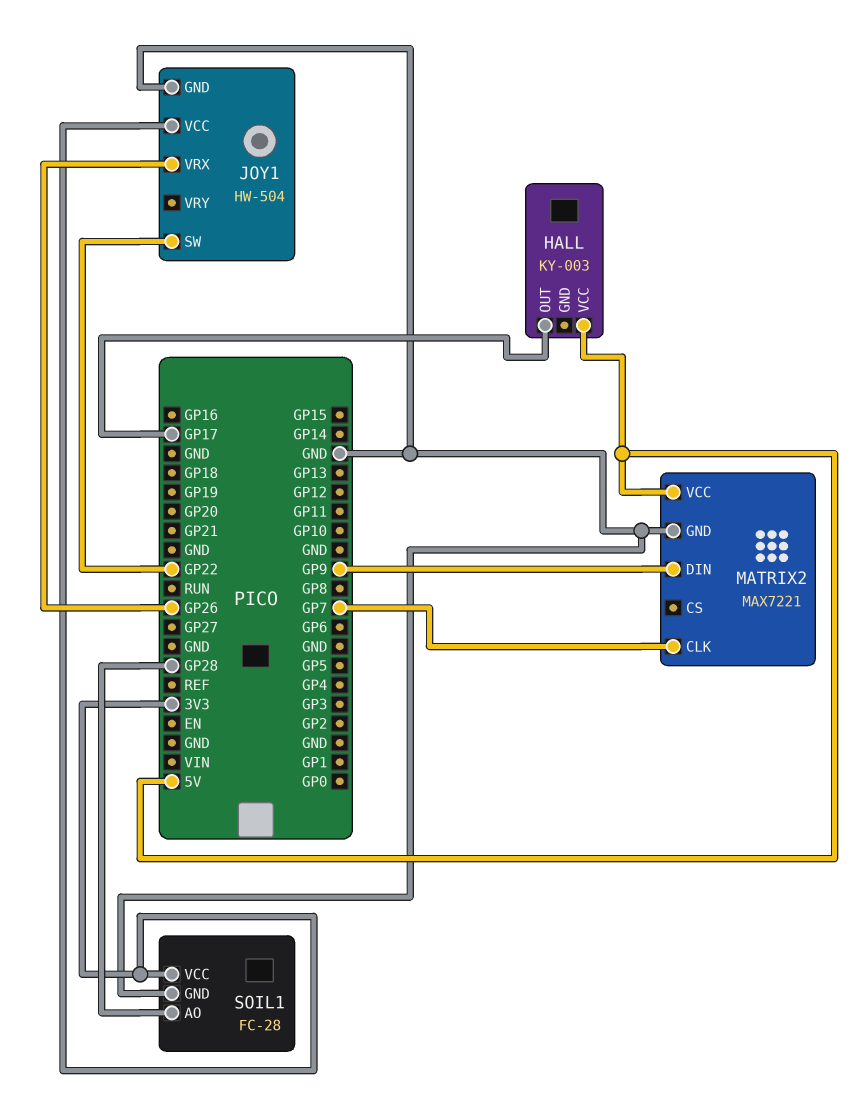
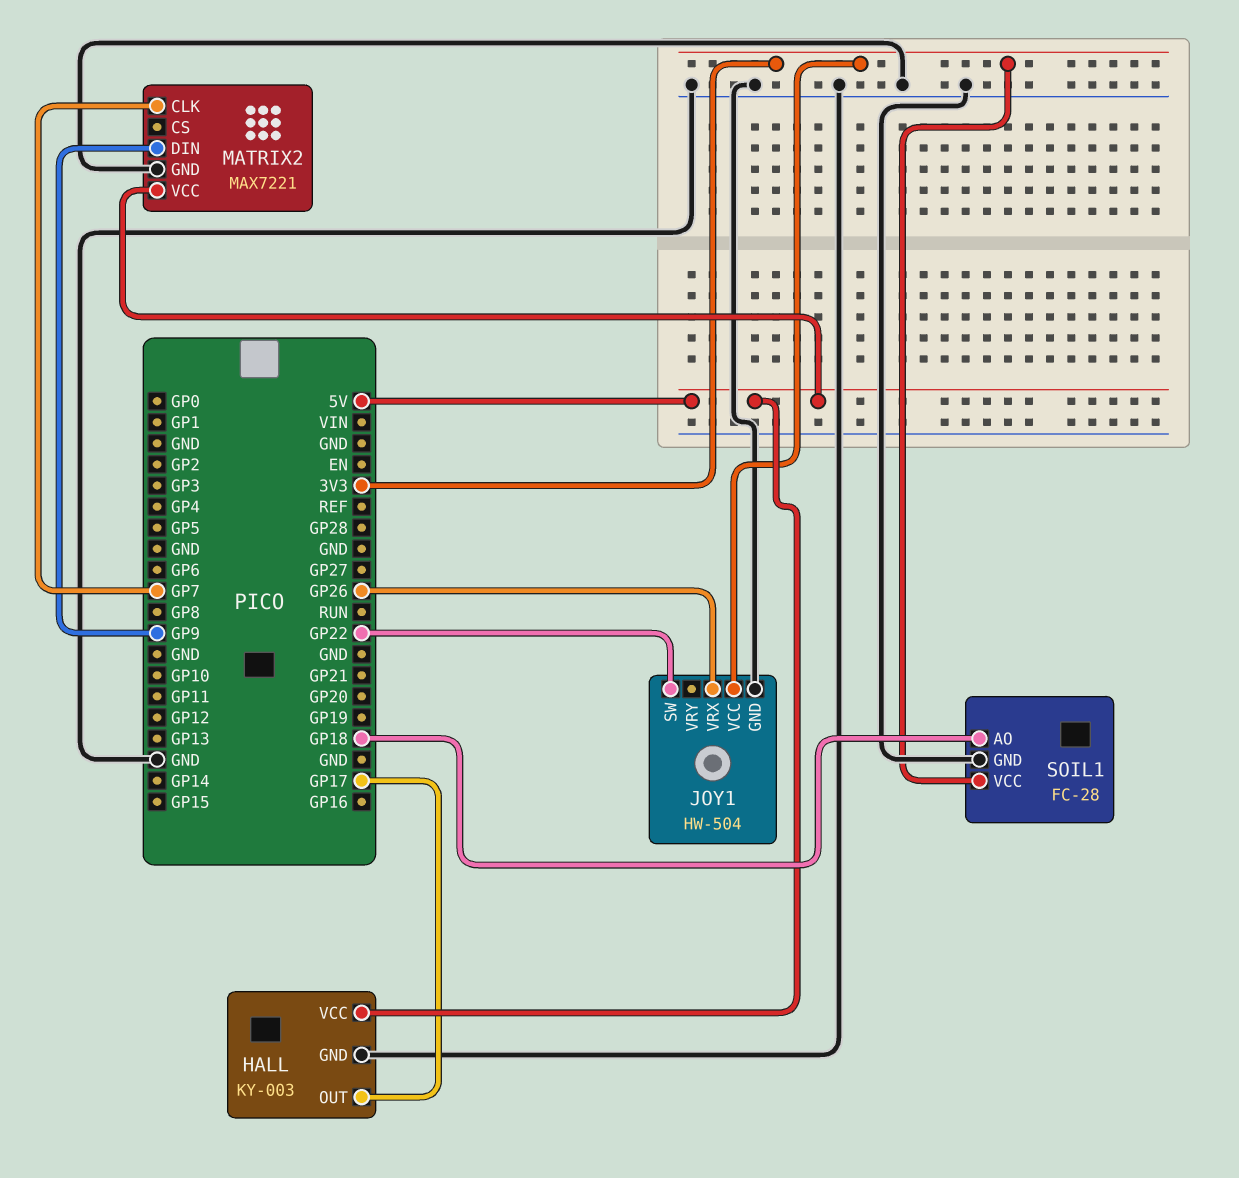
HALL pin GND: none -> GND
SOIL1 pin AO: GP28 -> GP18

